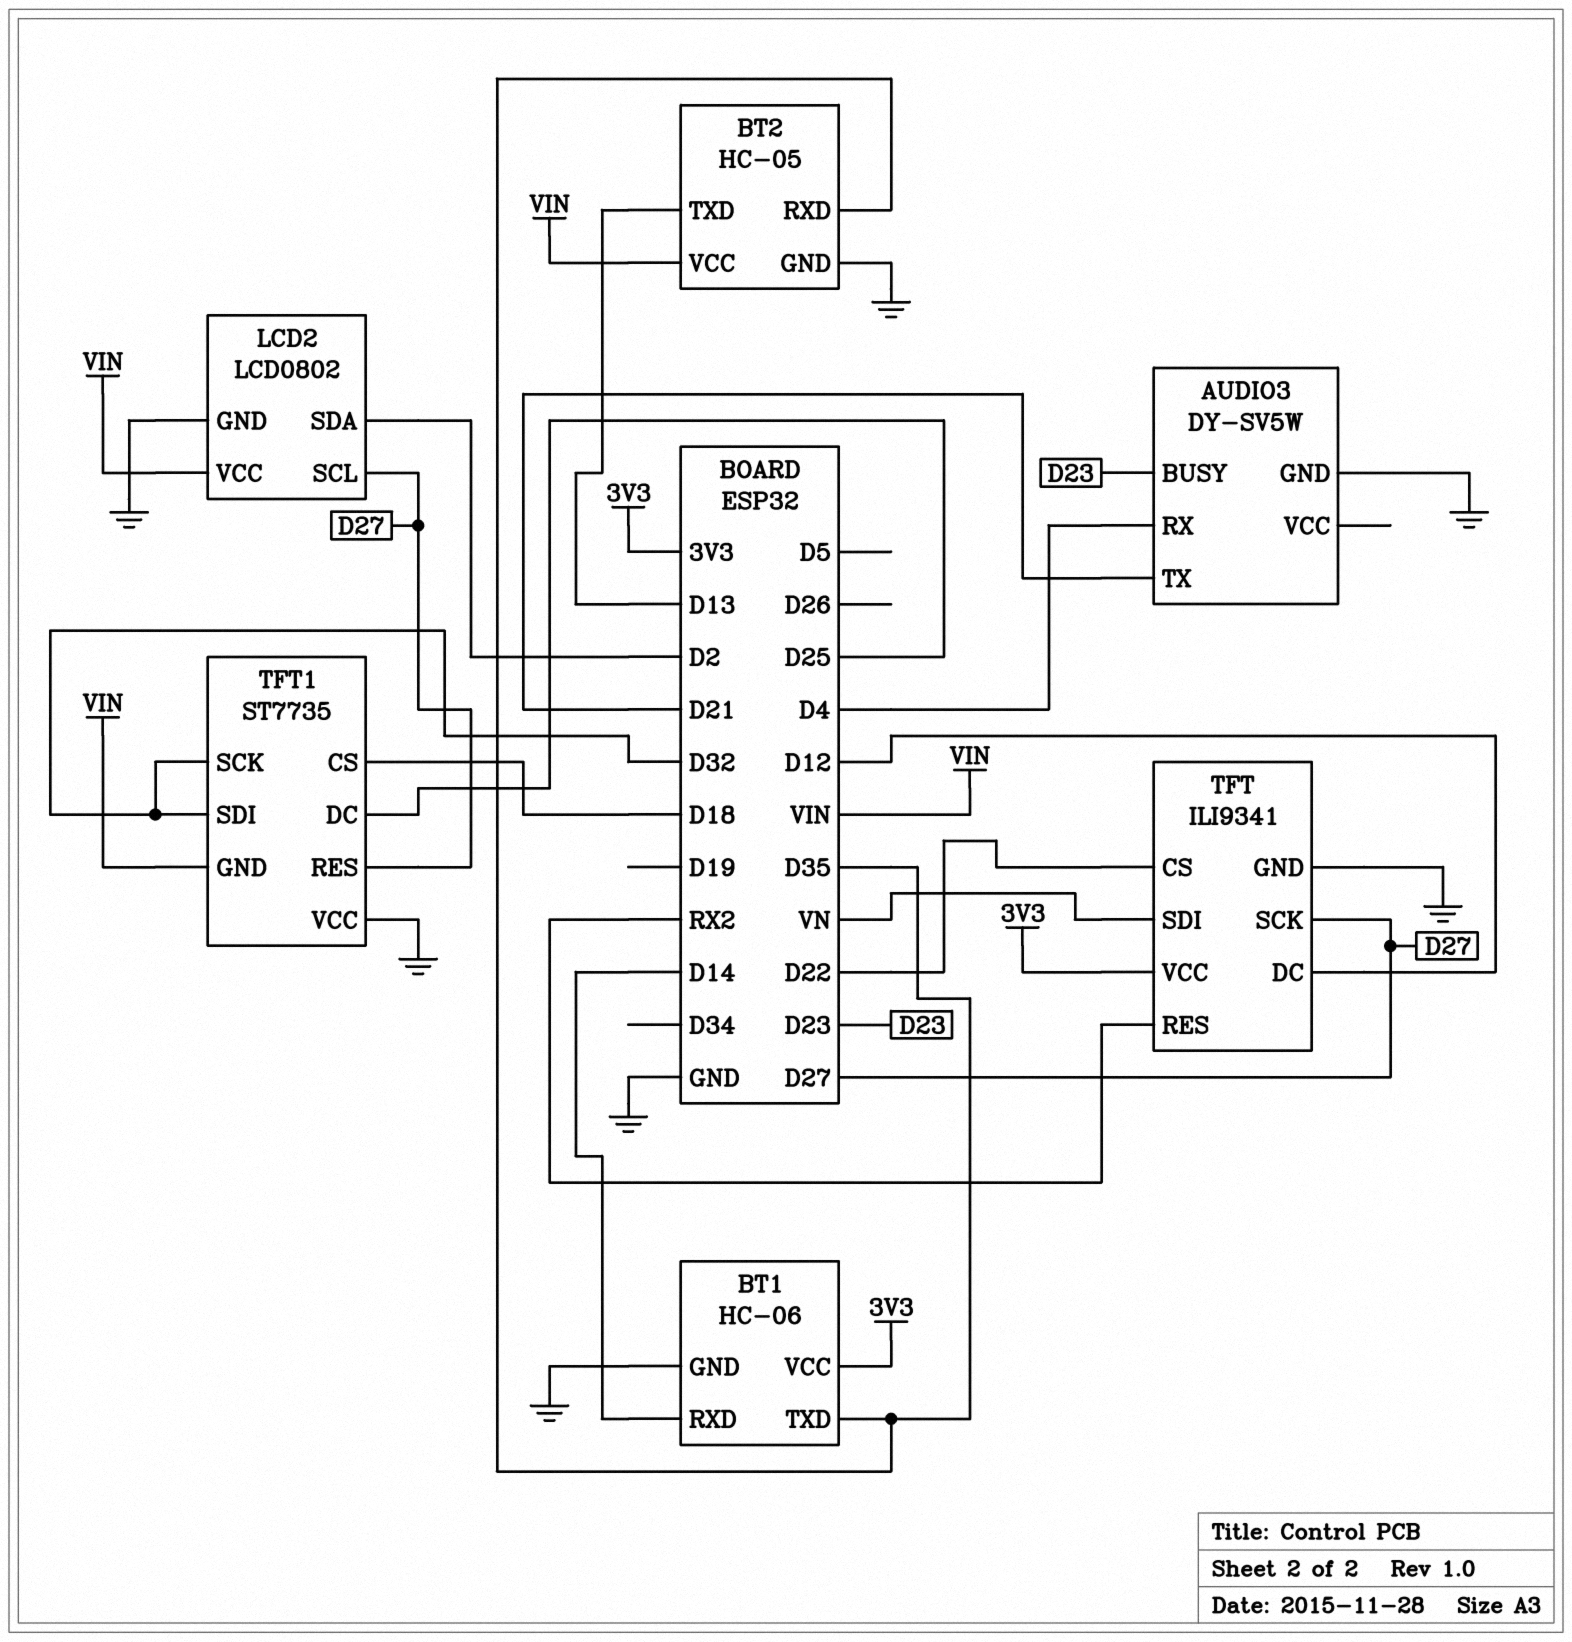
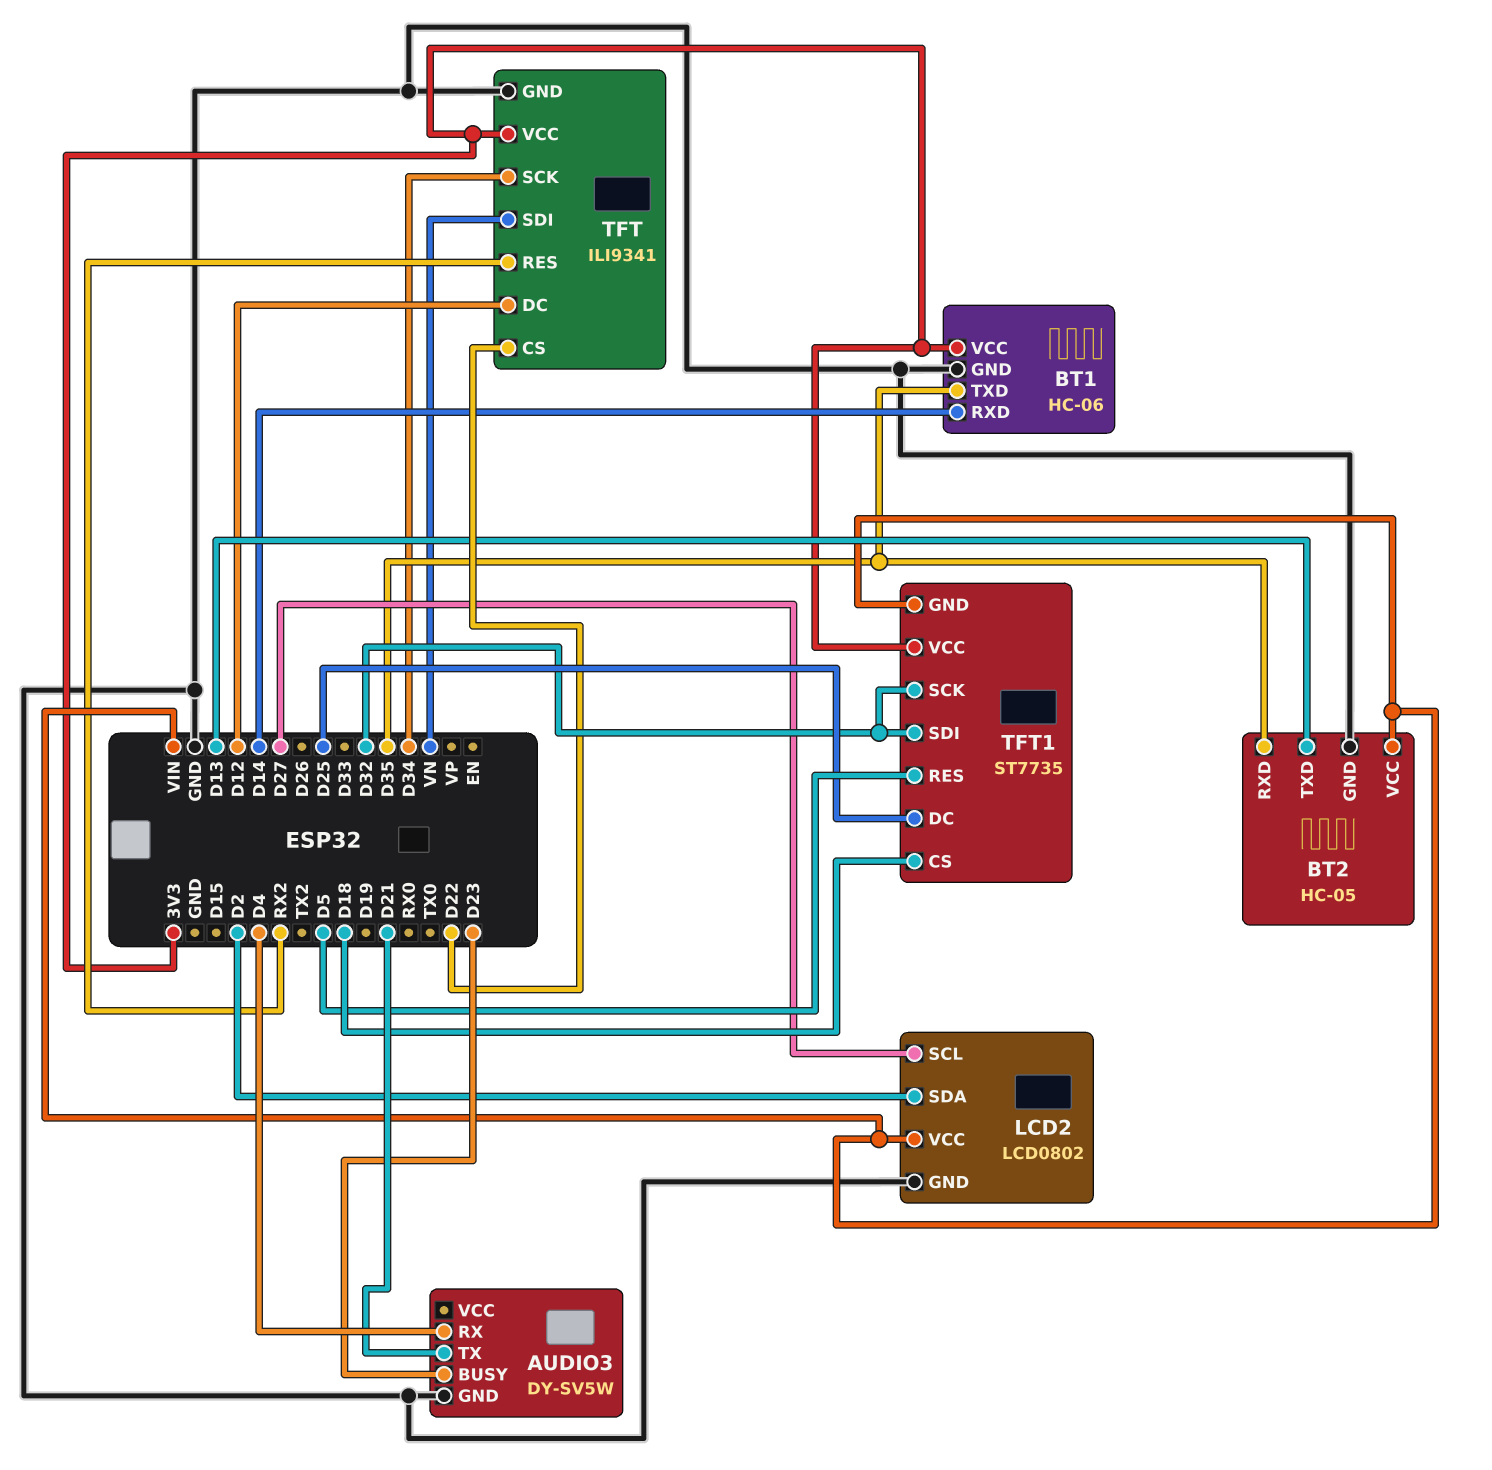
TFT pin SCK: D27 -> D34
TFT1 pin RES: D27 -> D5
TFT1 pin VCC: GND -> 3V3

